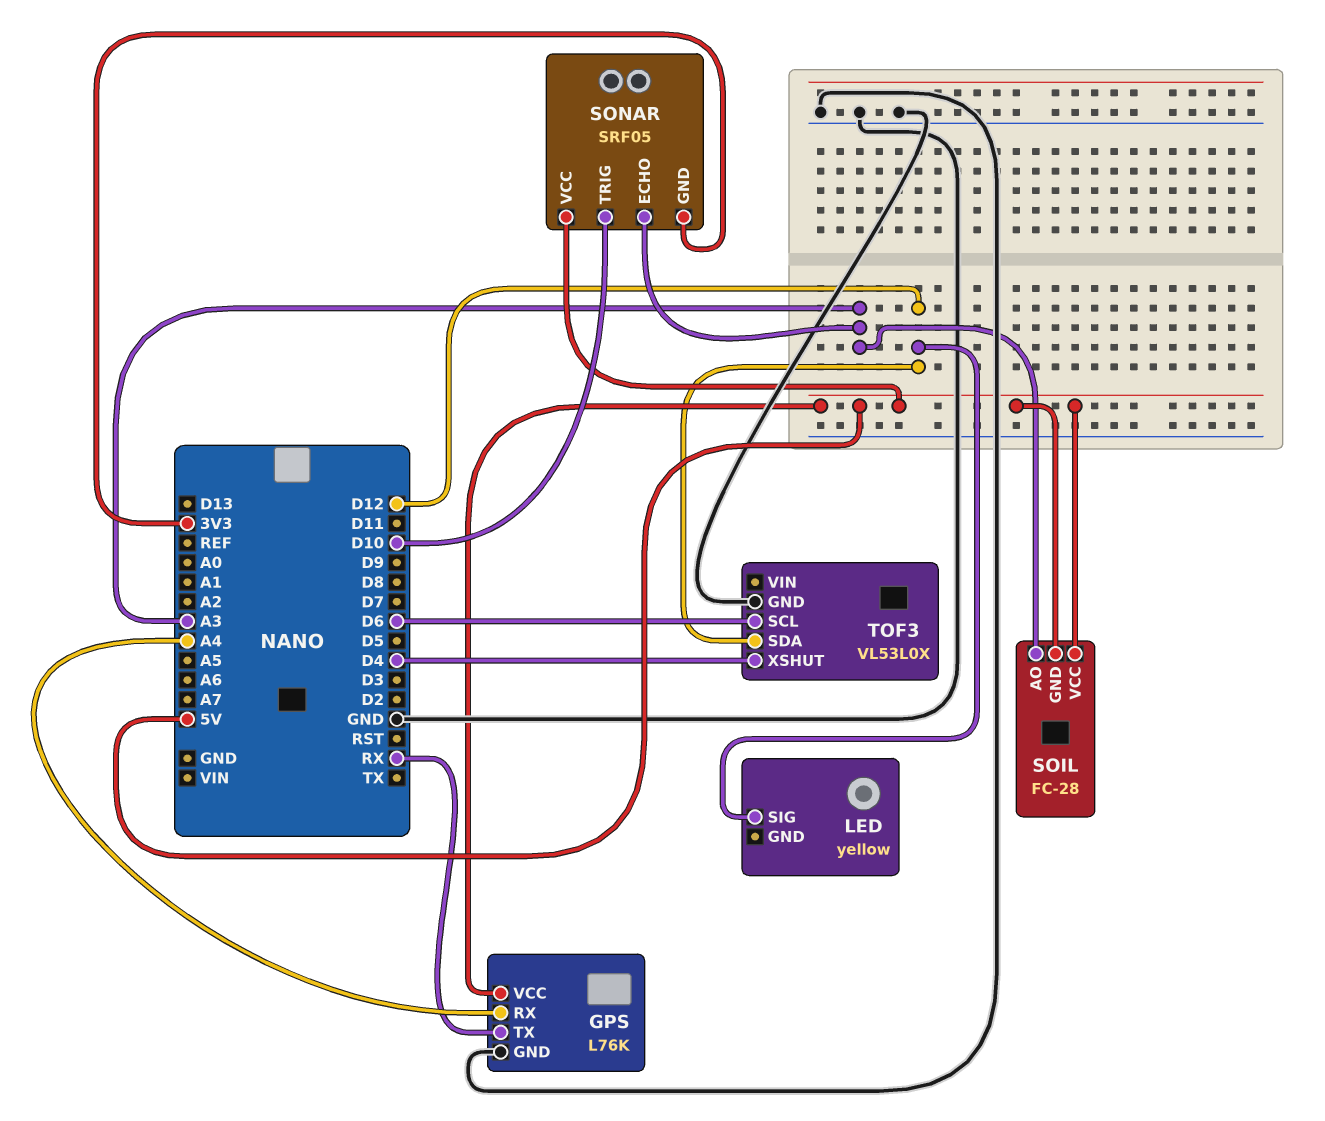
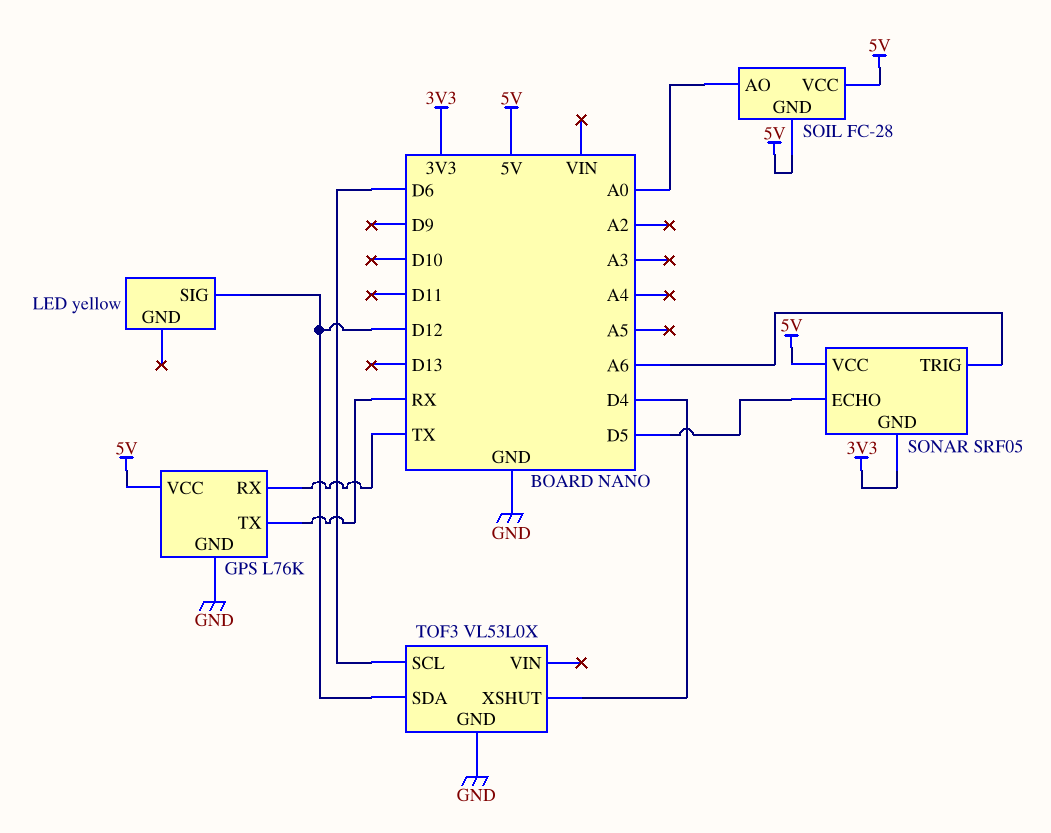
GPS pin RX: A4 -> TX
SOIL pin AO: A3 -> A0
SONAR pin ECHO: A3 -> D5
SONAR pin TRIG: D10 -> A6

